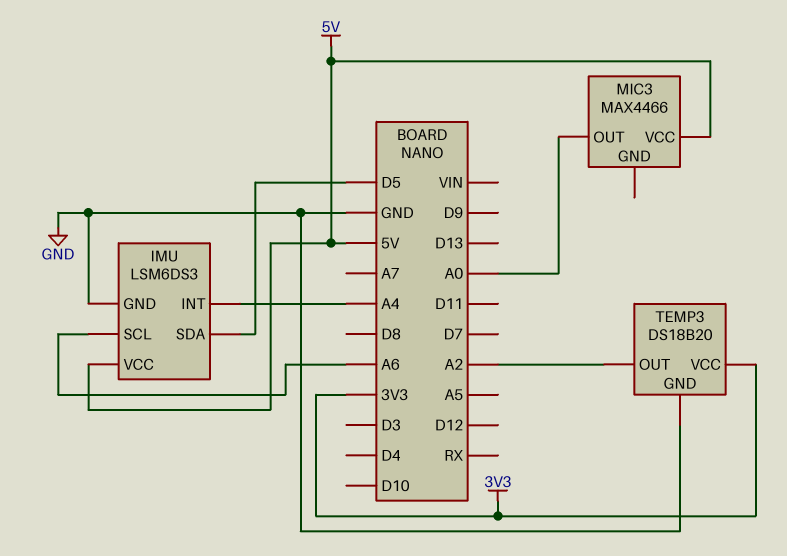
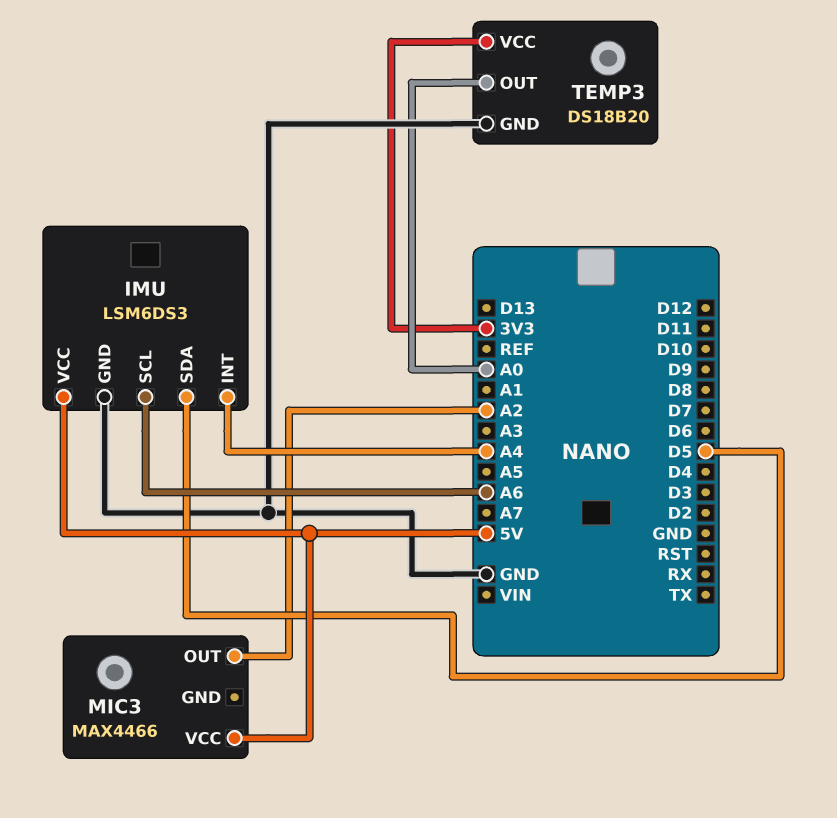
MIC3 pin OUT: A0 -> A2
TEMP3 pin OUT: A2 -> A0

